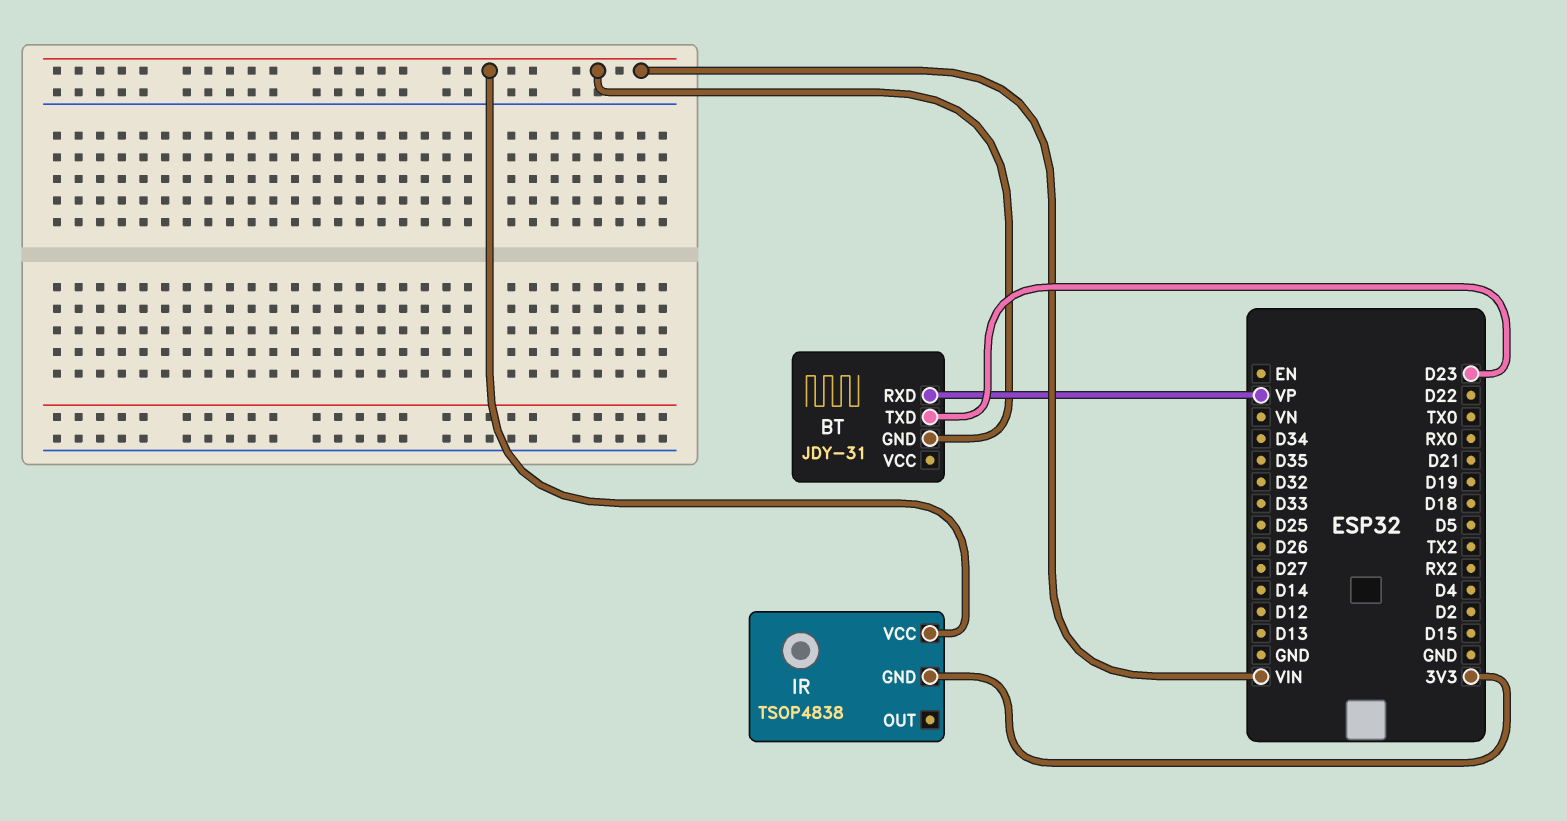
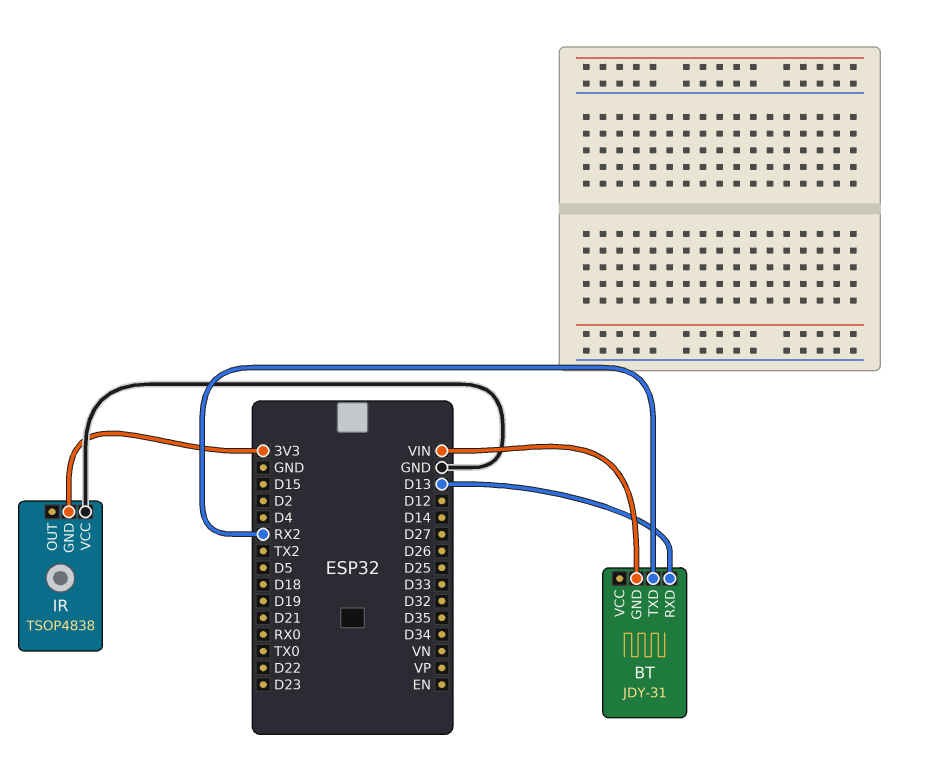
BT pin RXD: VP -> D13
BT pin TXD: D23 -> RX2
IR pin VCC: VIN -> GND

